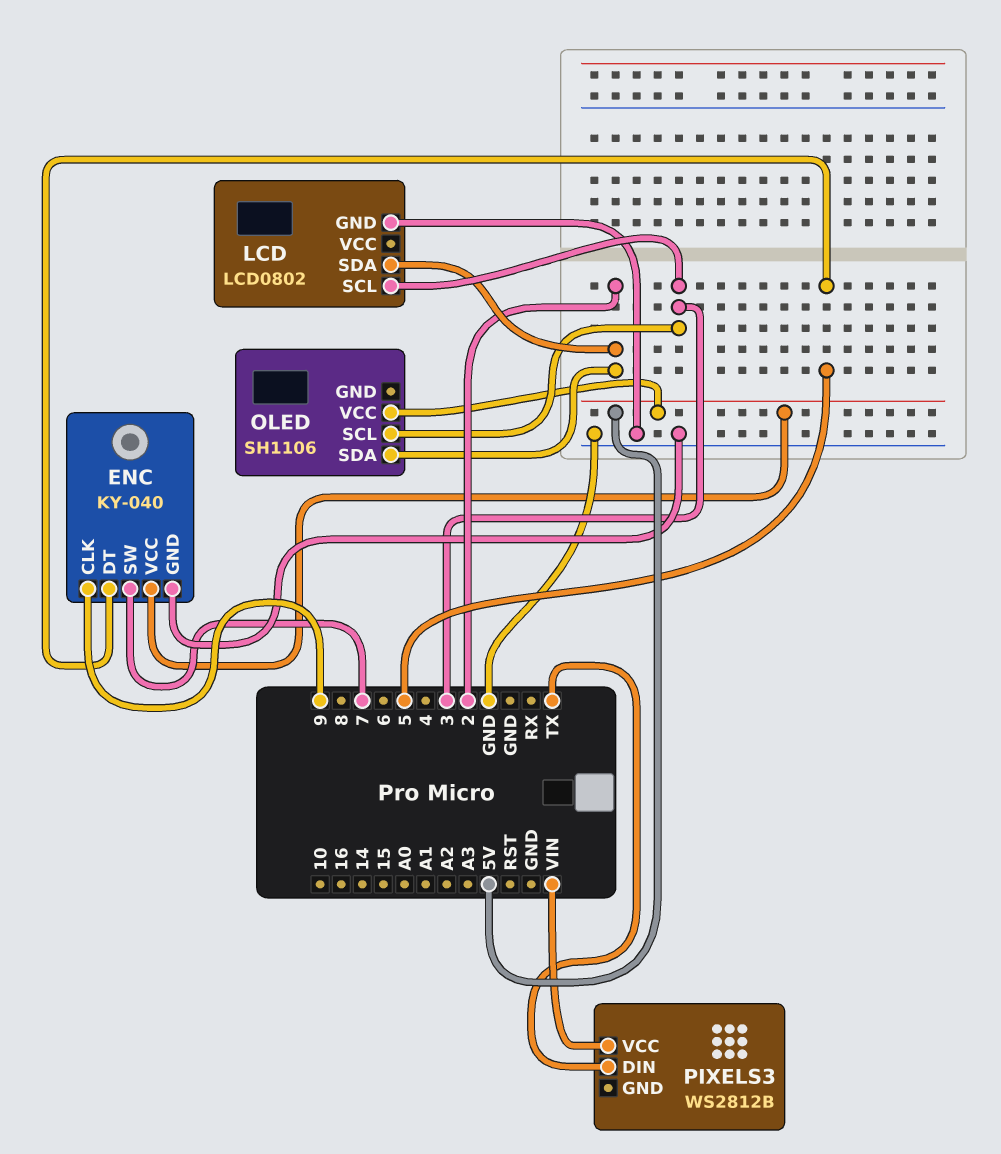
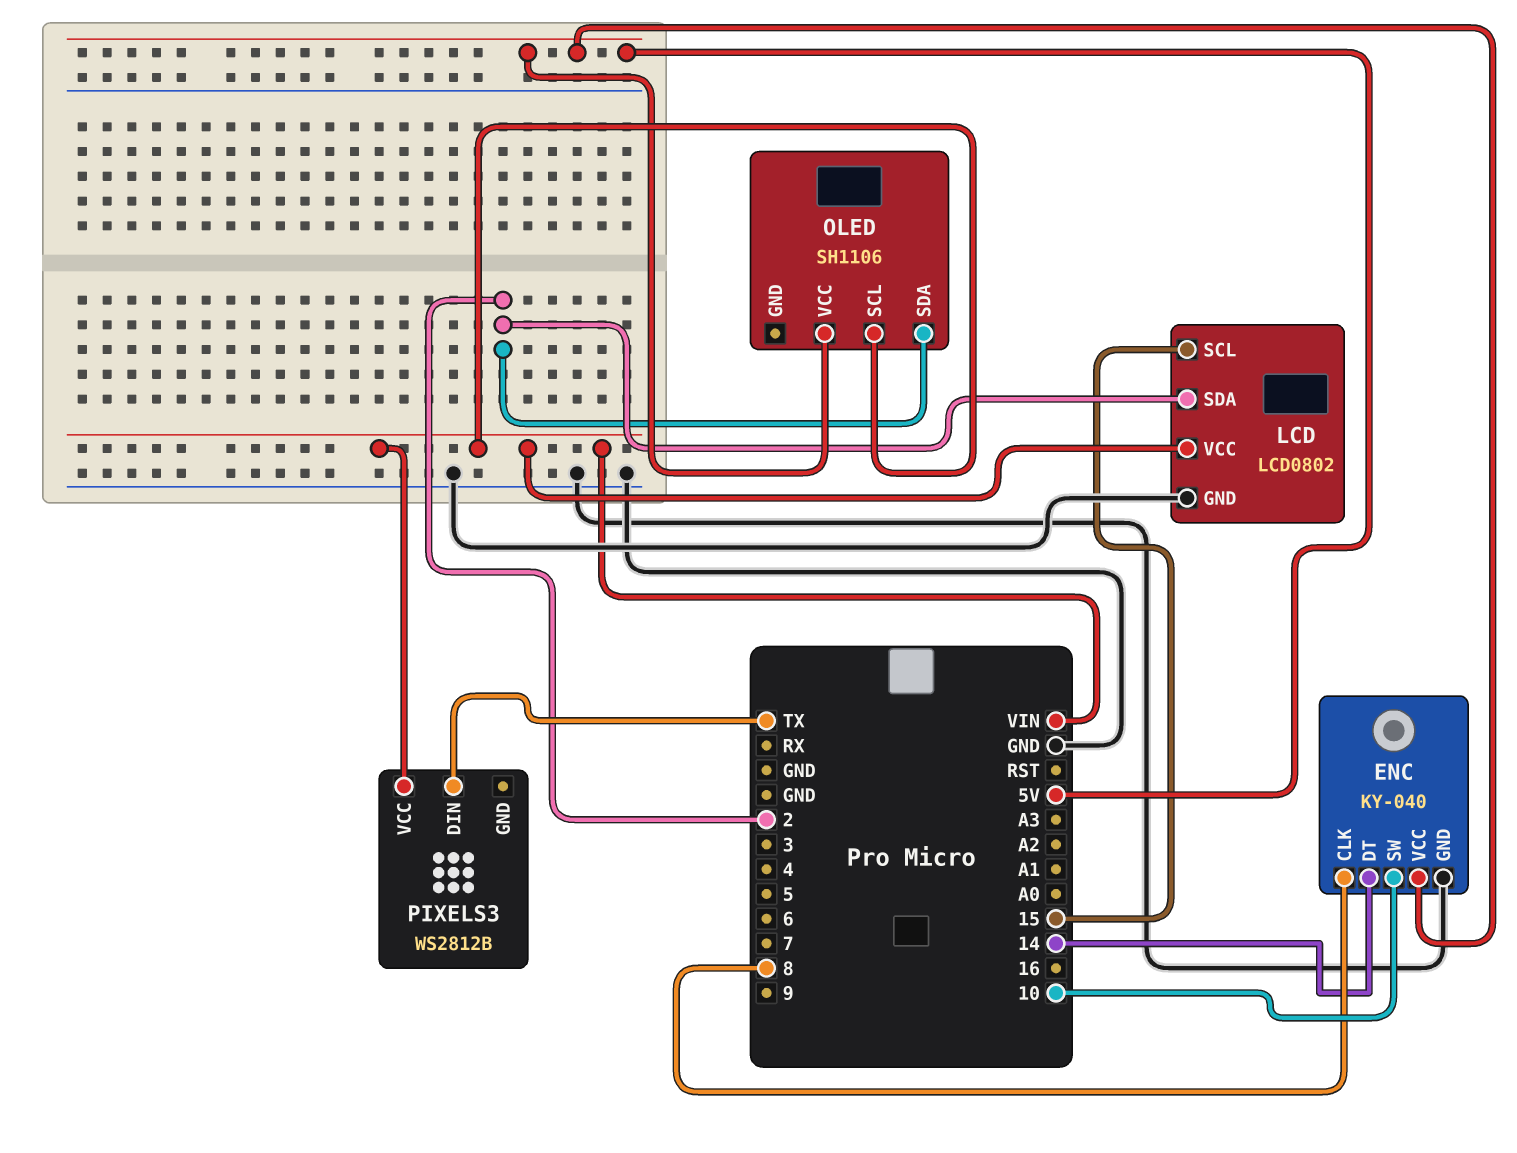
ENC pin CLK: 9 -> 8
ENC pin DT: 5 -> 14
ENC pin SW: 7 -> 10
LCD pin SCL: 3 -> 15
LCD pin VCC: none -> VIN
OLED pin SCL: 3 -> VIN

